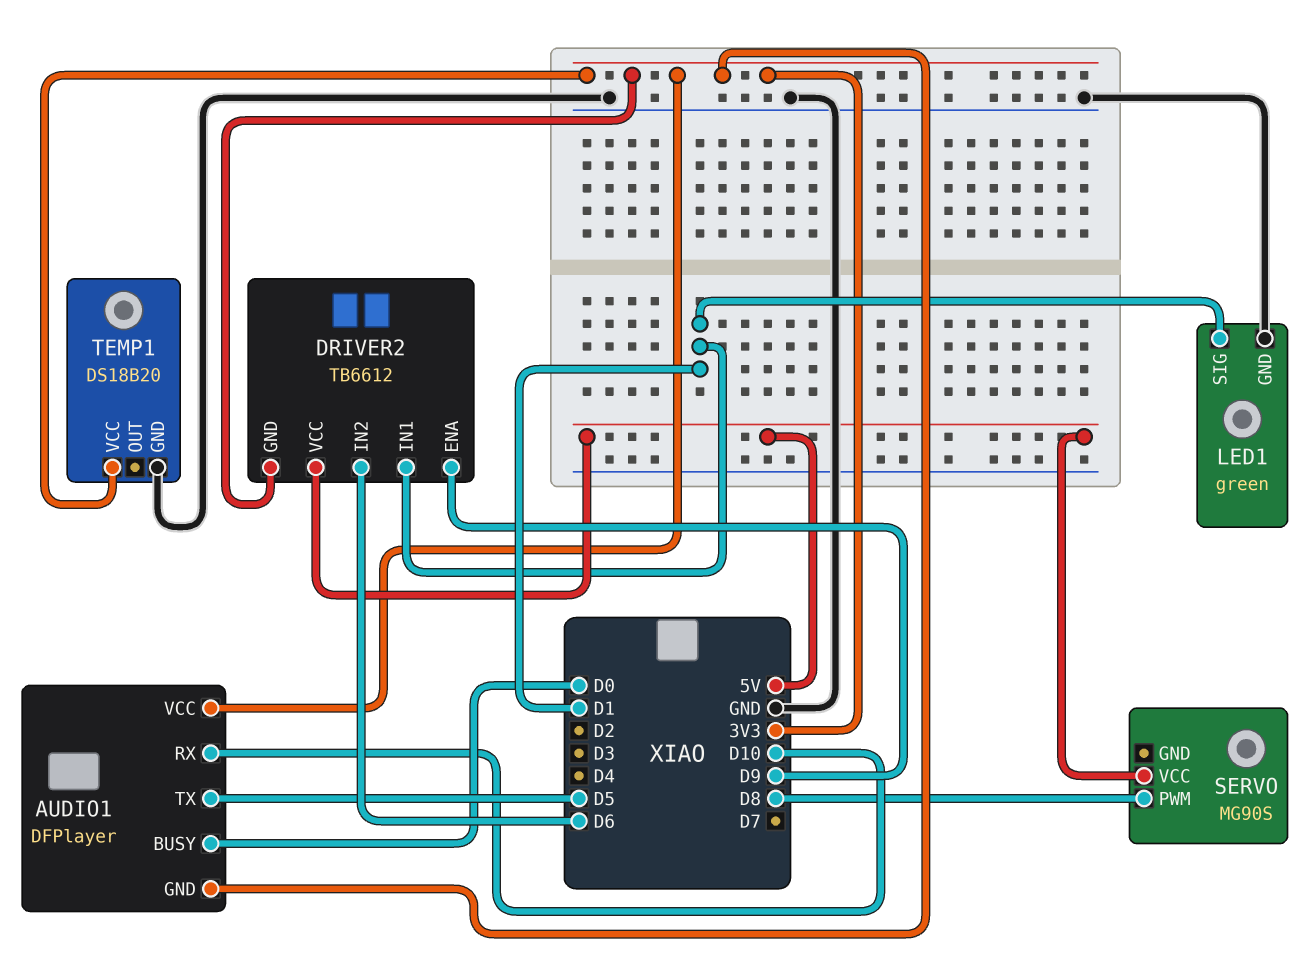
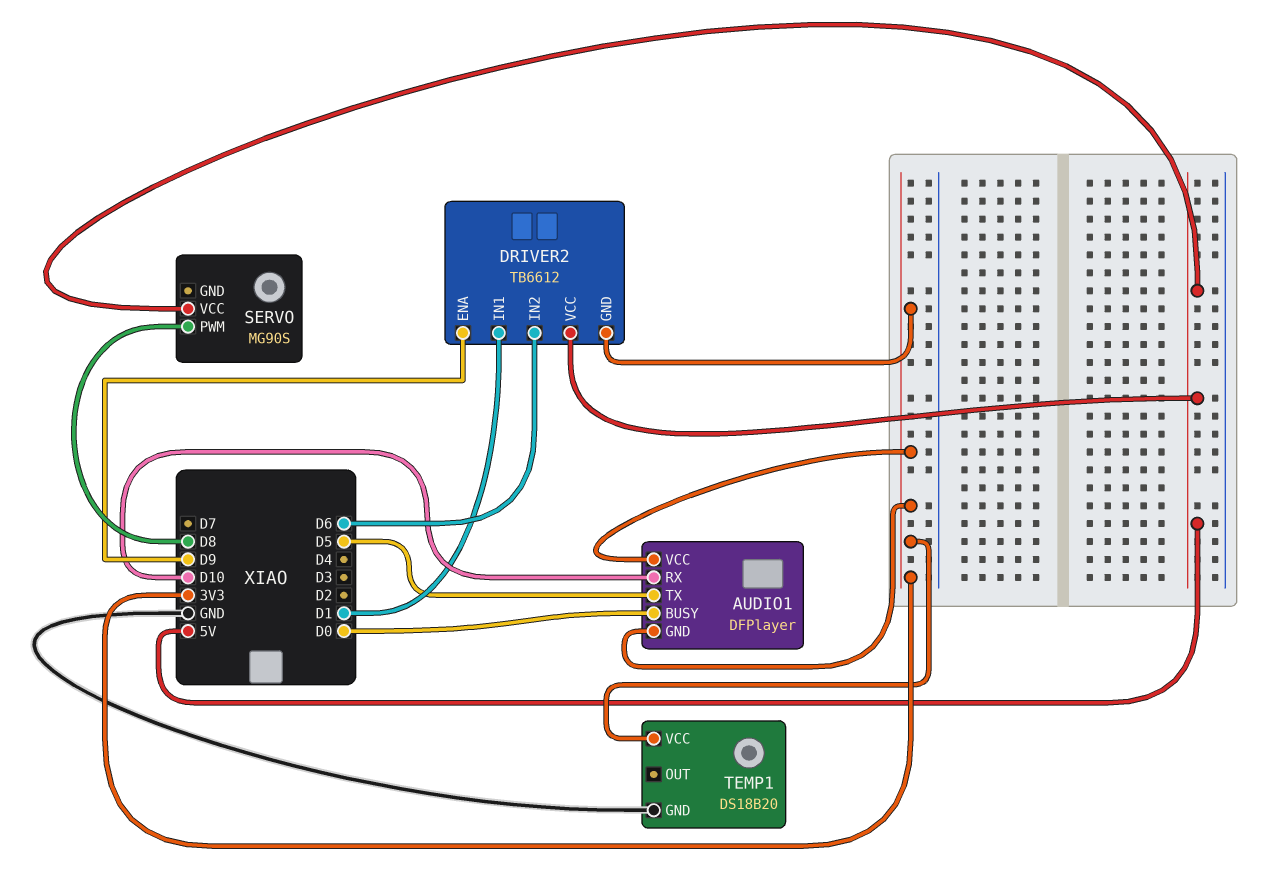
LED1: green -> none
LED1 pin GND: GND -> none
LED1 pin SIG: D1 -> none

